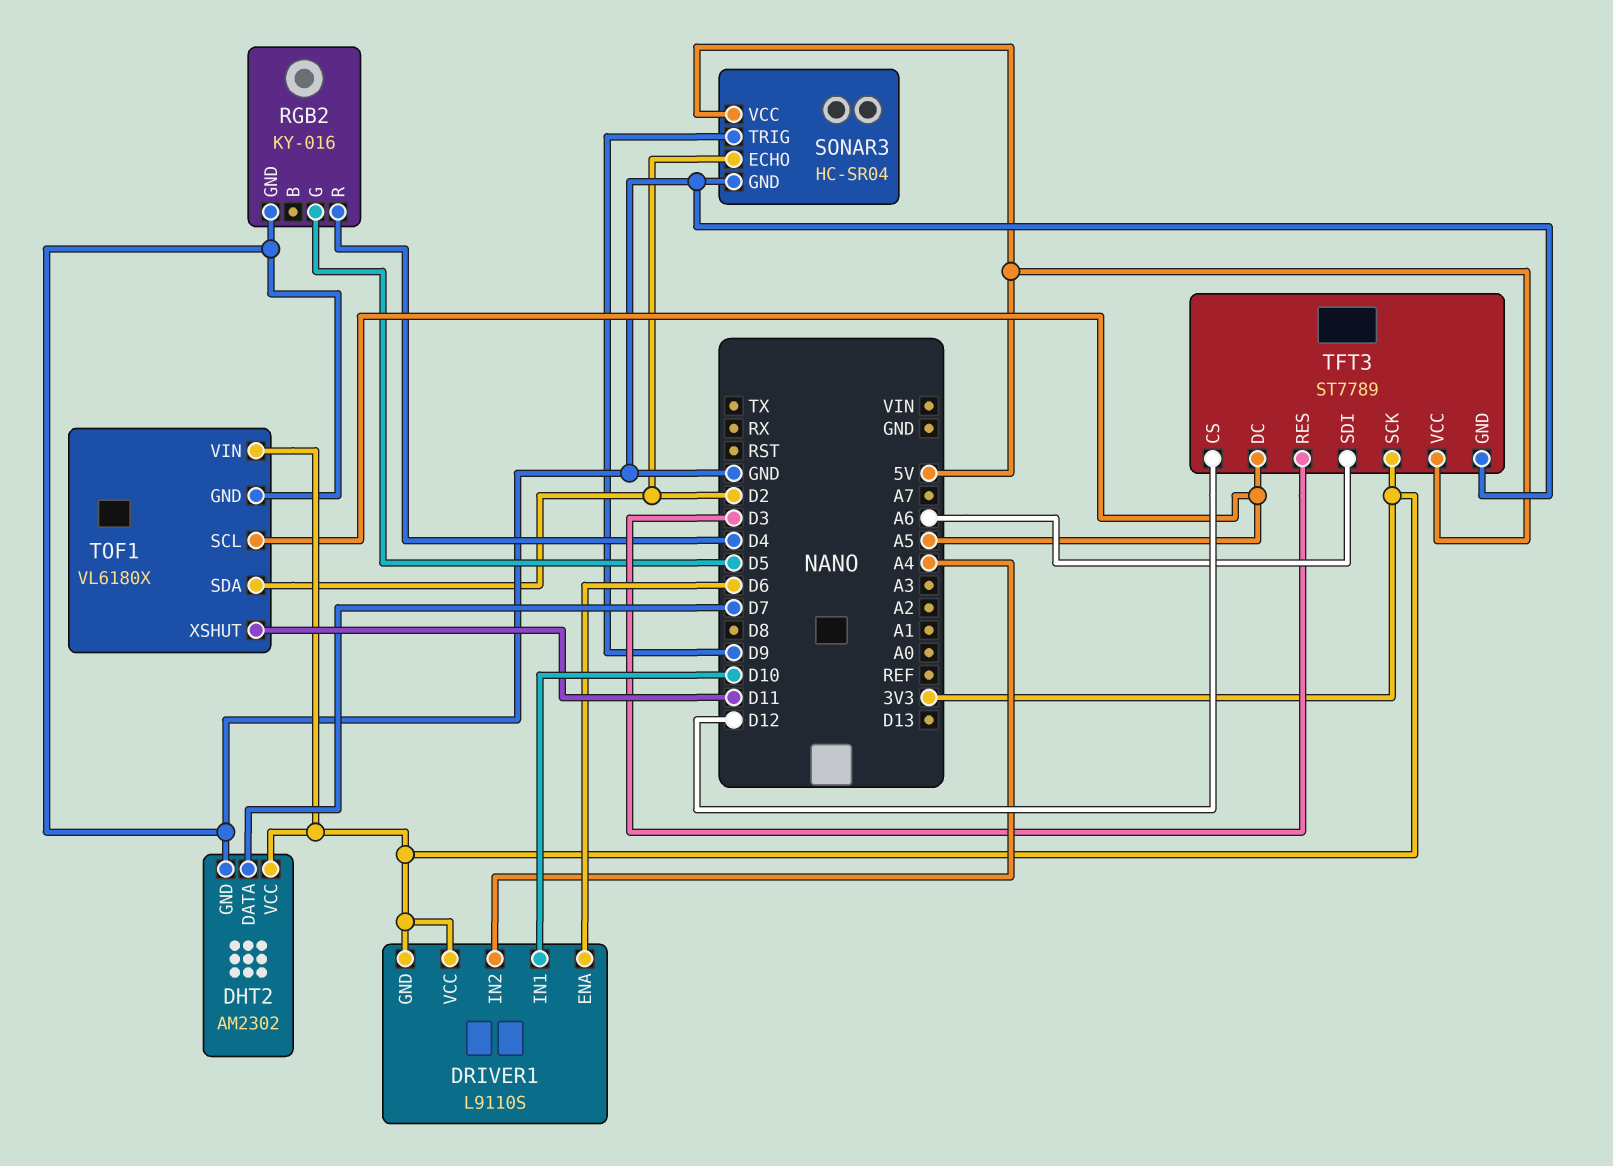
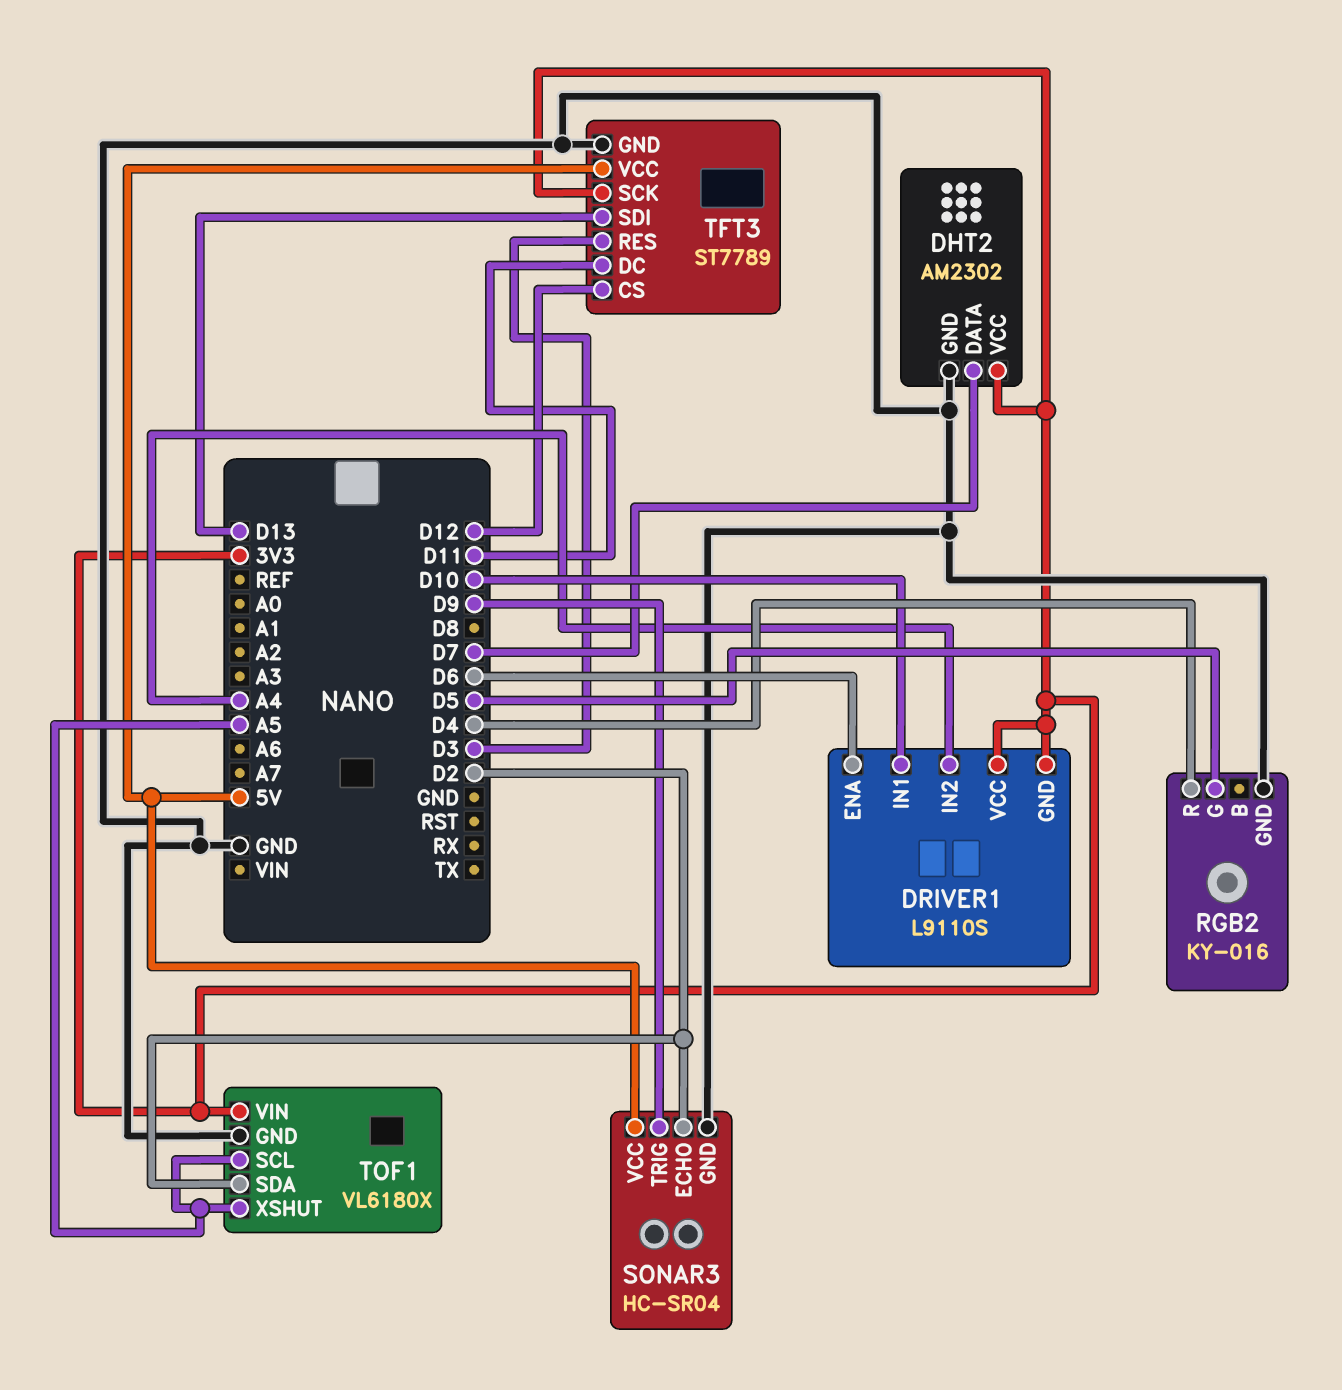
TFT3 pin DC: A5 -> D11
TFT3 pin SDI: A6 -> D13
TOF1 pin XSHUT: D11 -> A5

